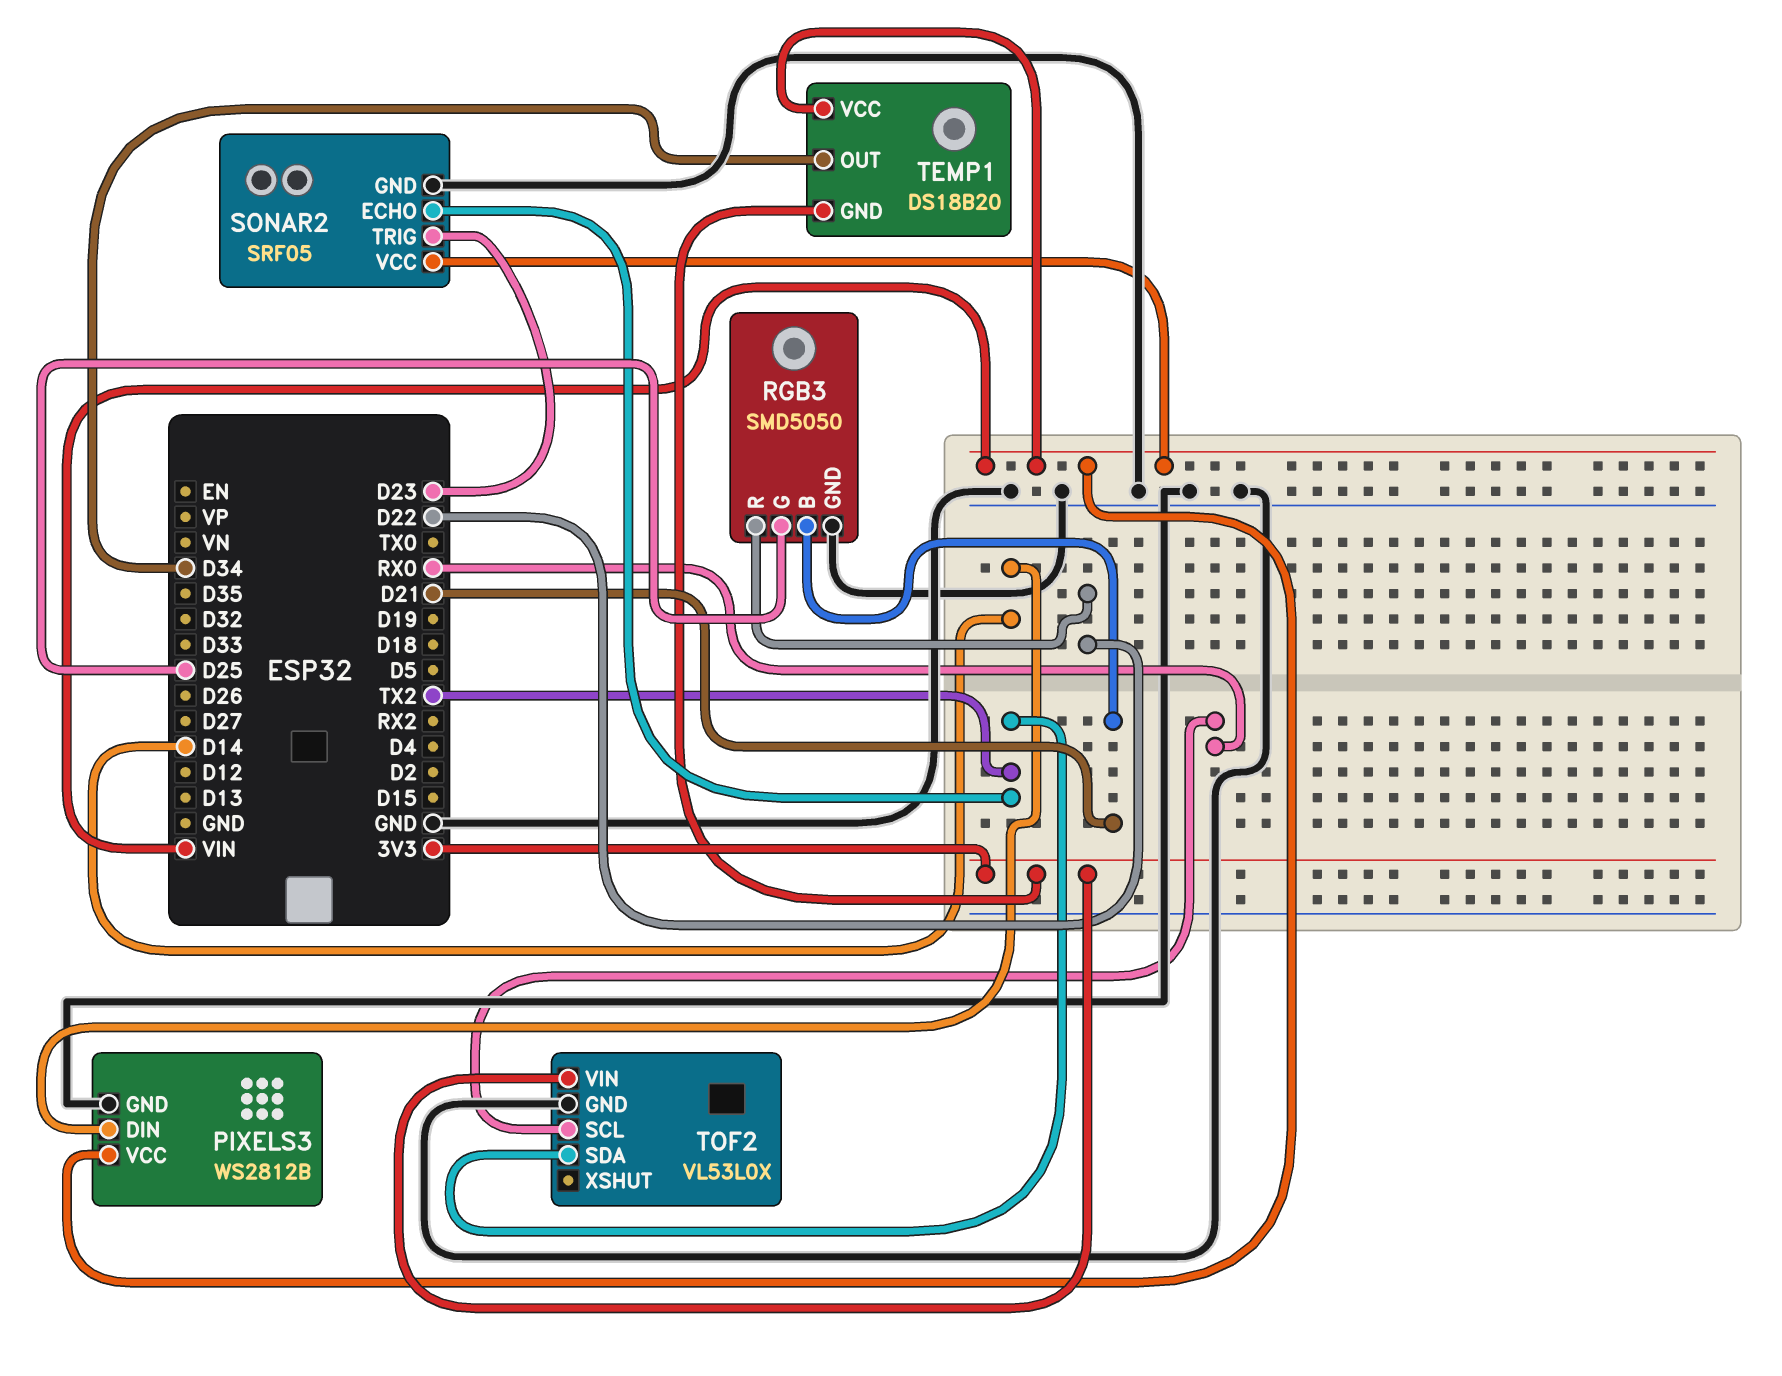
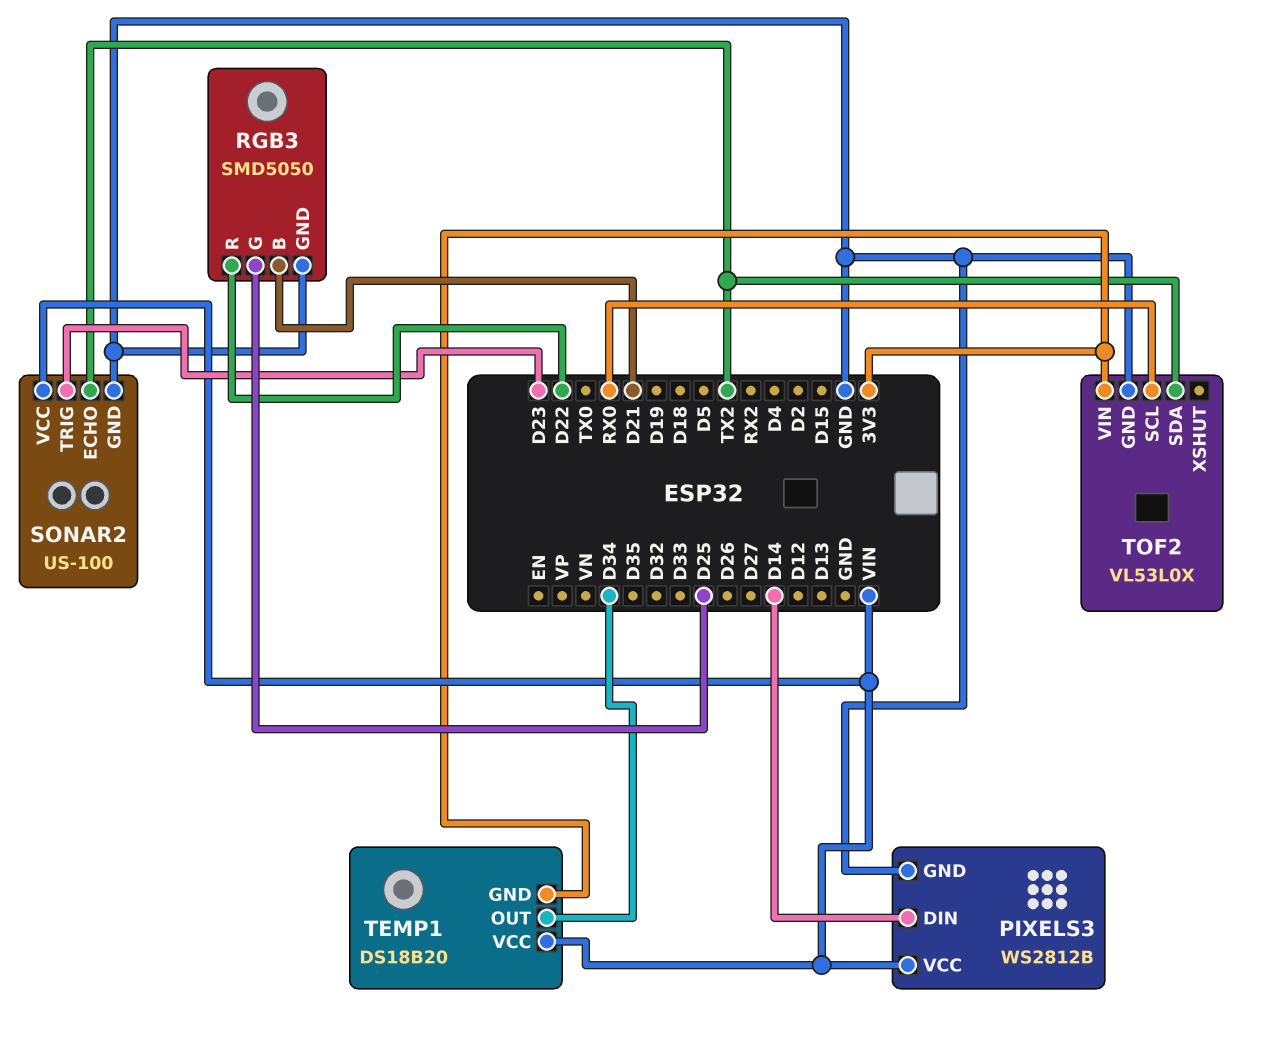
SONAR2: SRF05 -> US-100

